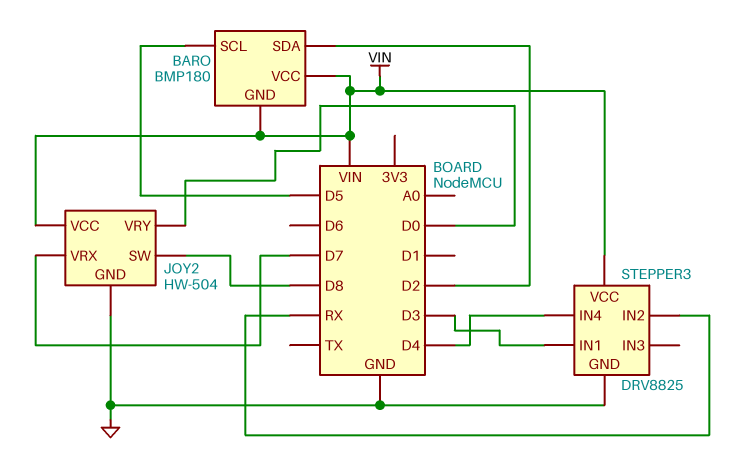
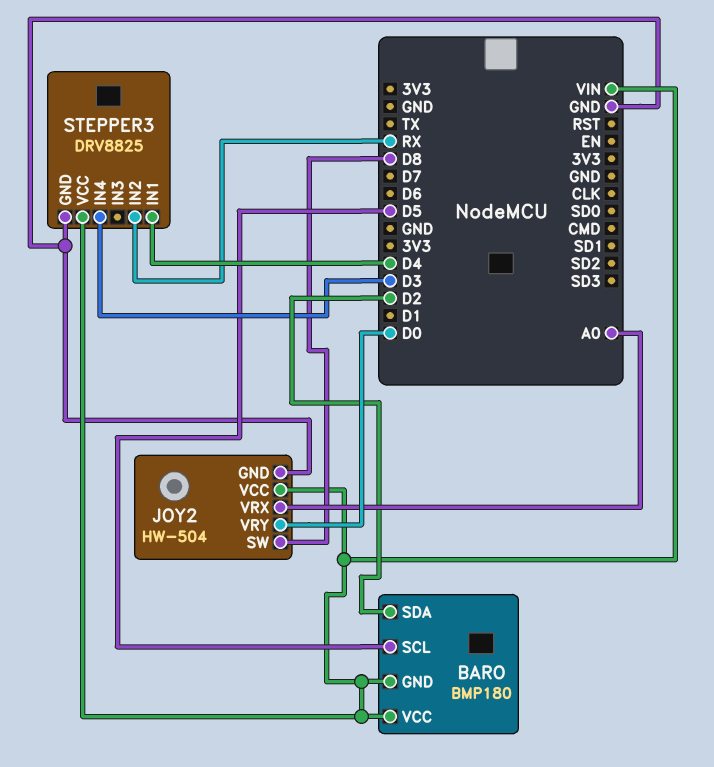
JOY2 pin VRX: D7 -> A0
STEPPER3 pin IN1: D3 -> D4
STEPPER3 pin IN4: D4 -> D3

